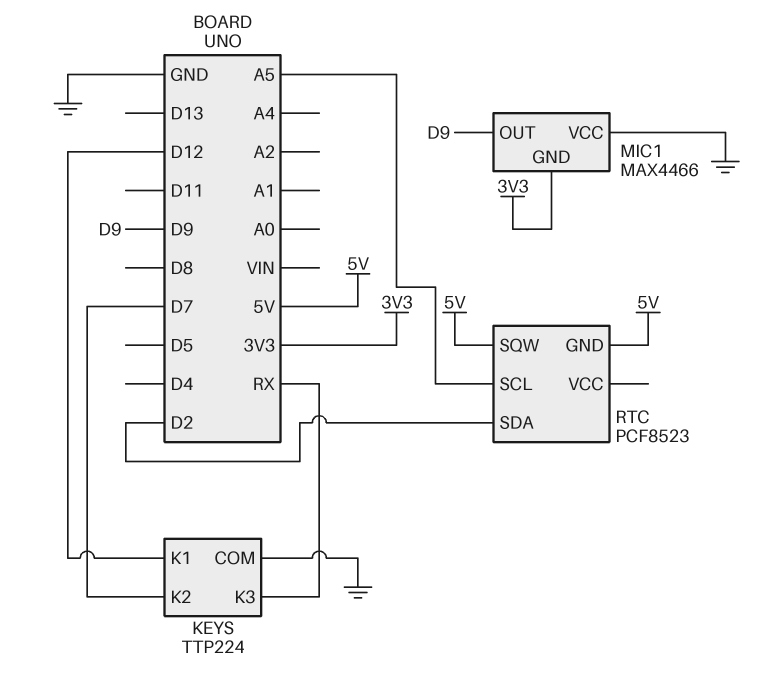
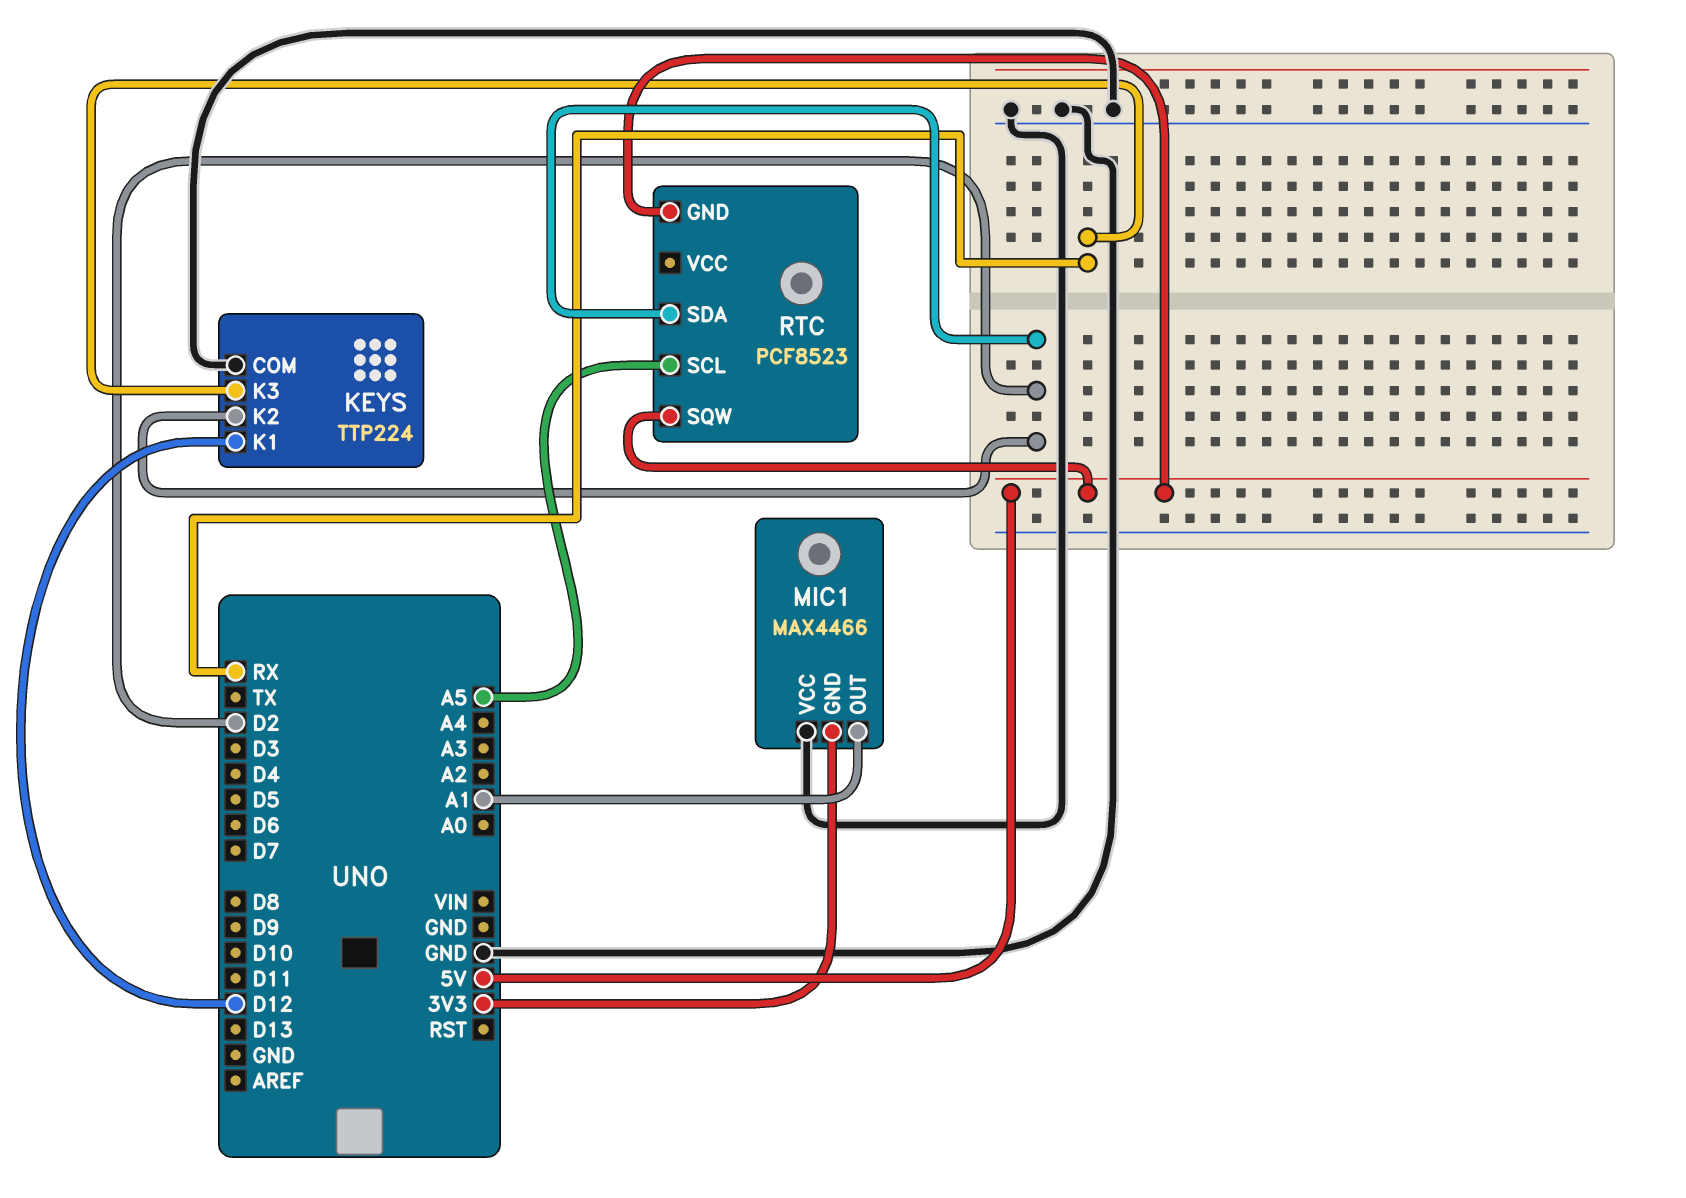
KEYS pin K2: D7 -> D2
MIC1 pin OUT: D9 -> A1

